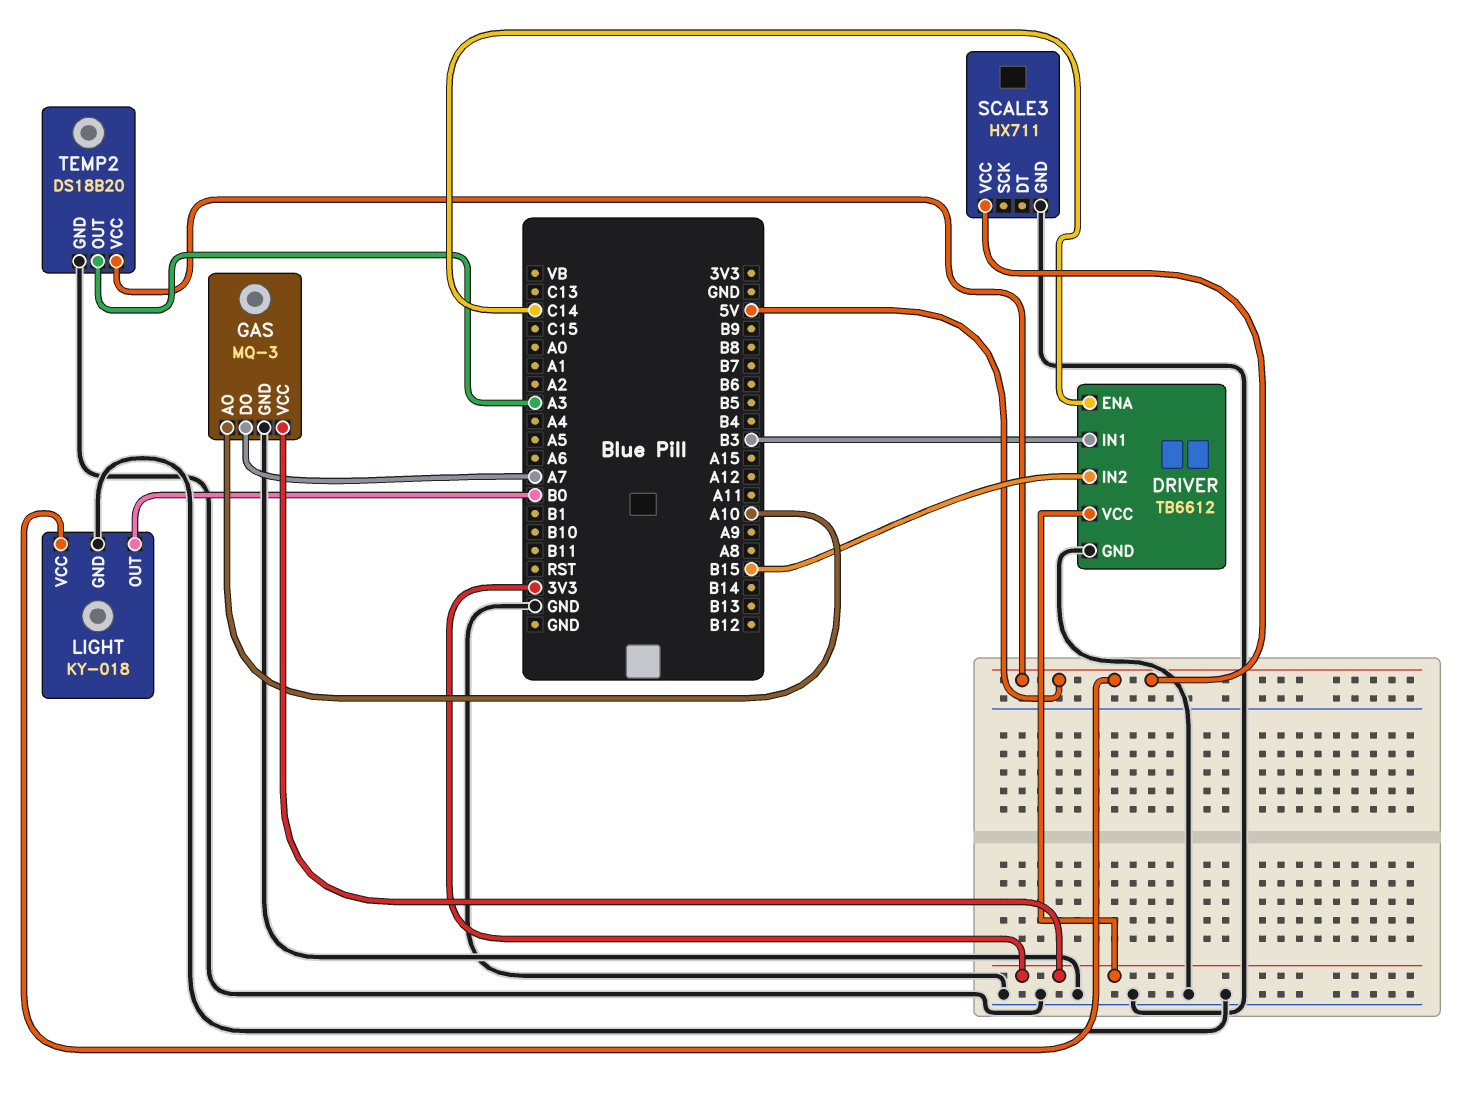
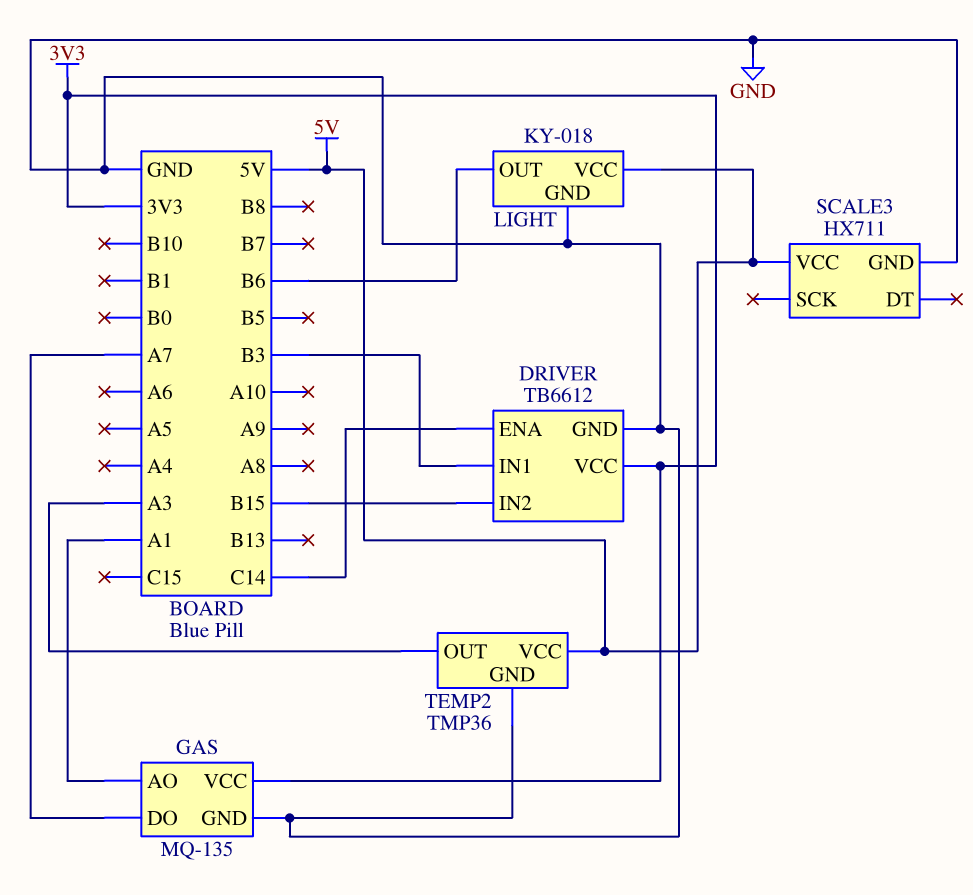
GAS: MQ-3 -> MQ-135
GAS pin AO: A10 -> A1
LIGHT pin OUT: B0 -> B6
TEMP2: DS18B20 -> TMP36

